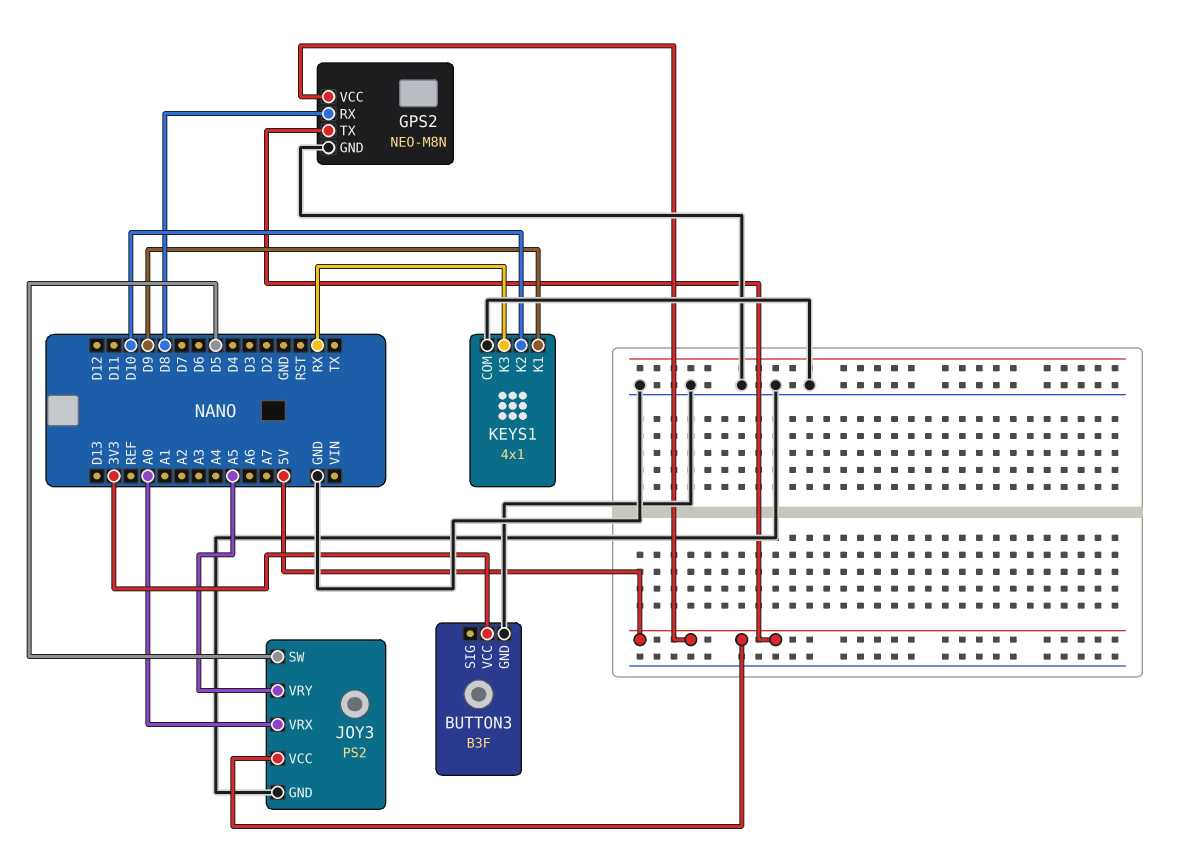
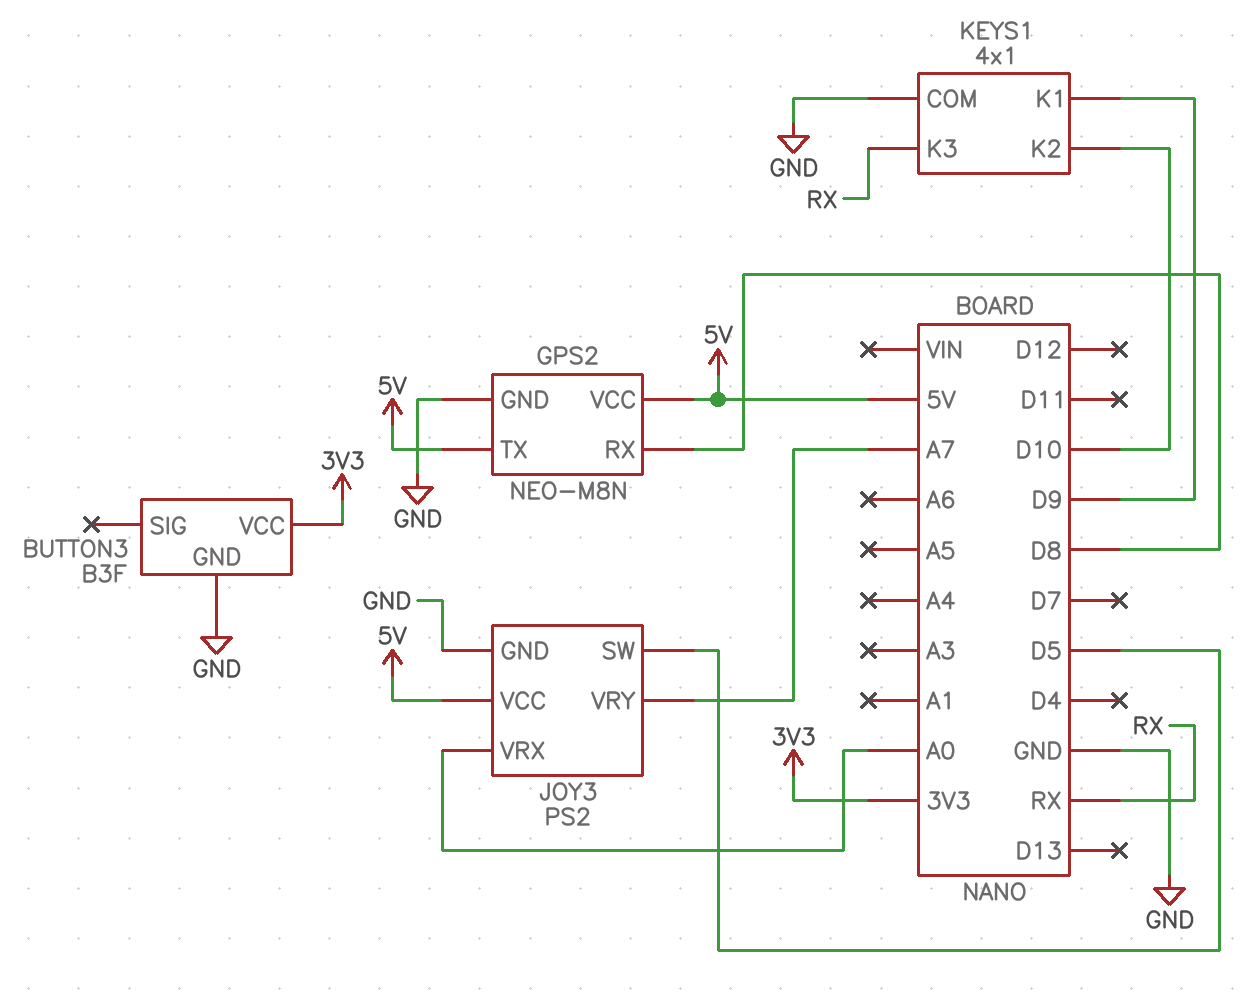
JOY3 pin VRY: A5 -> A7

